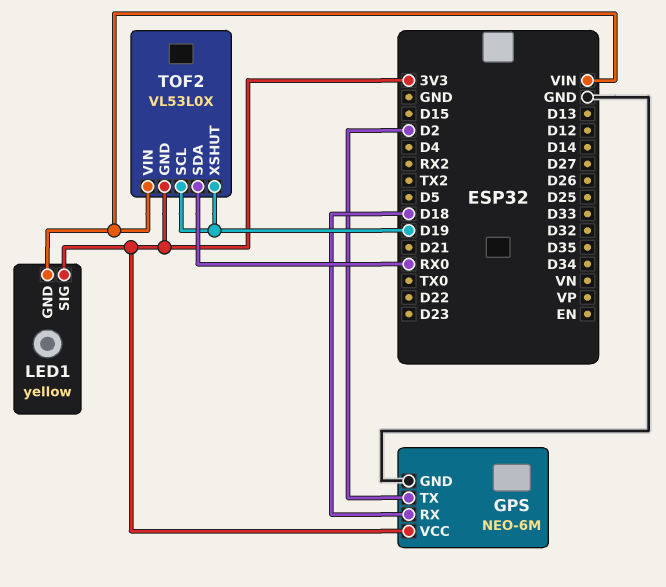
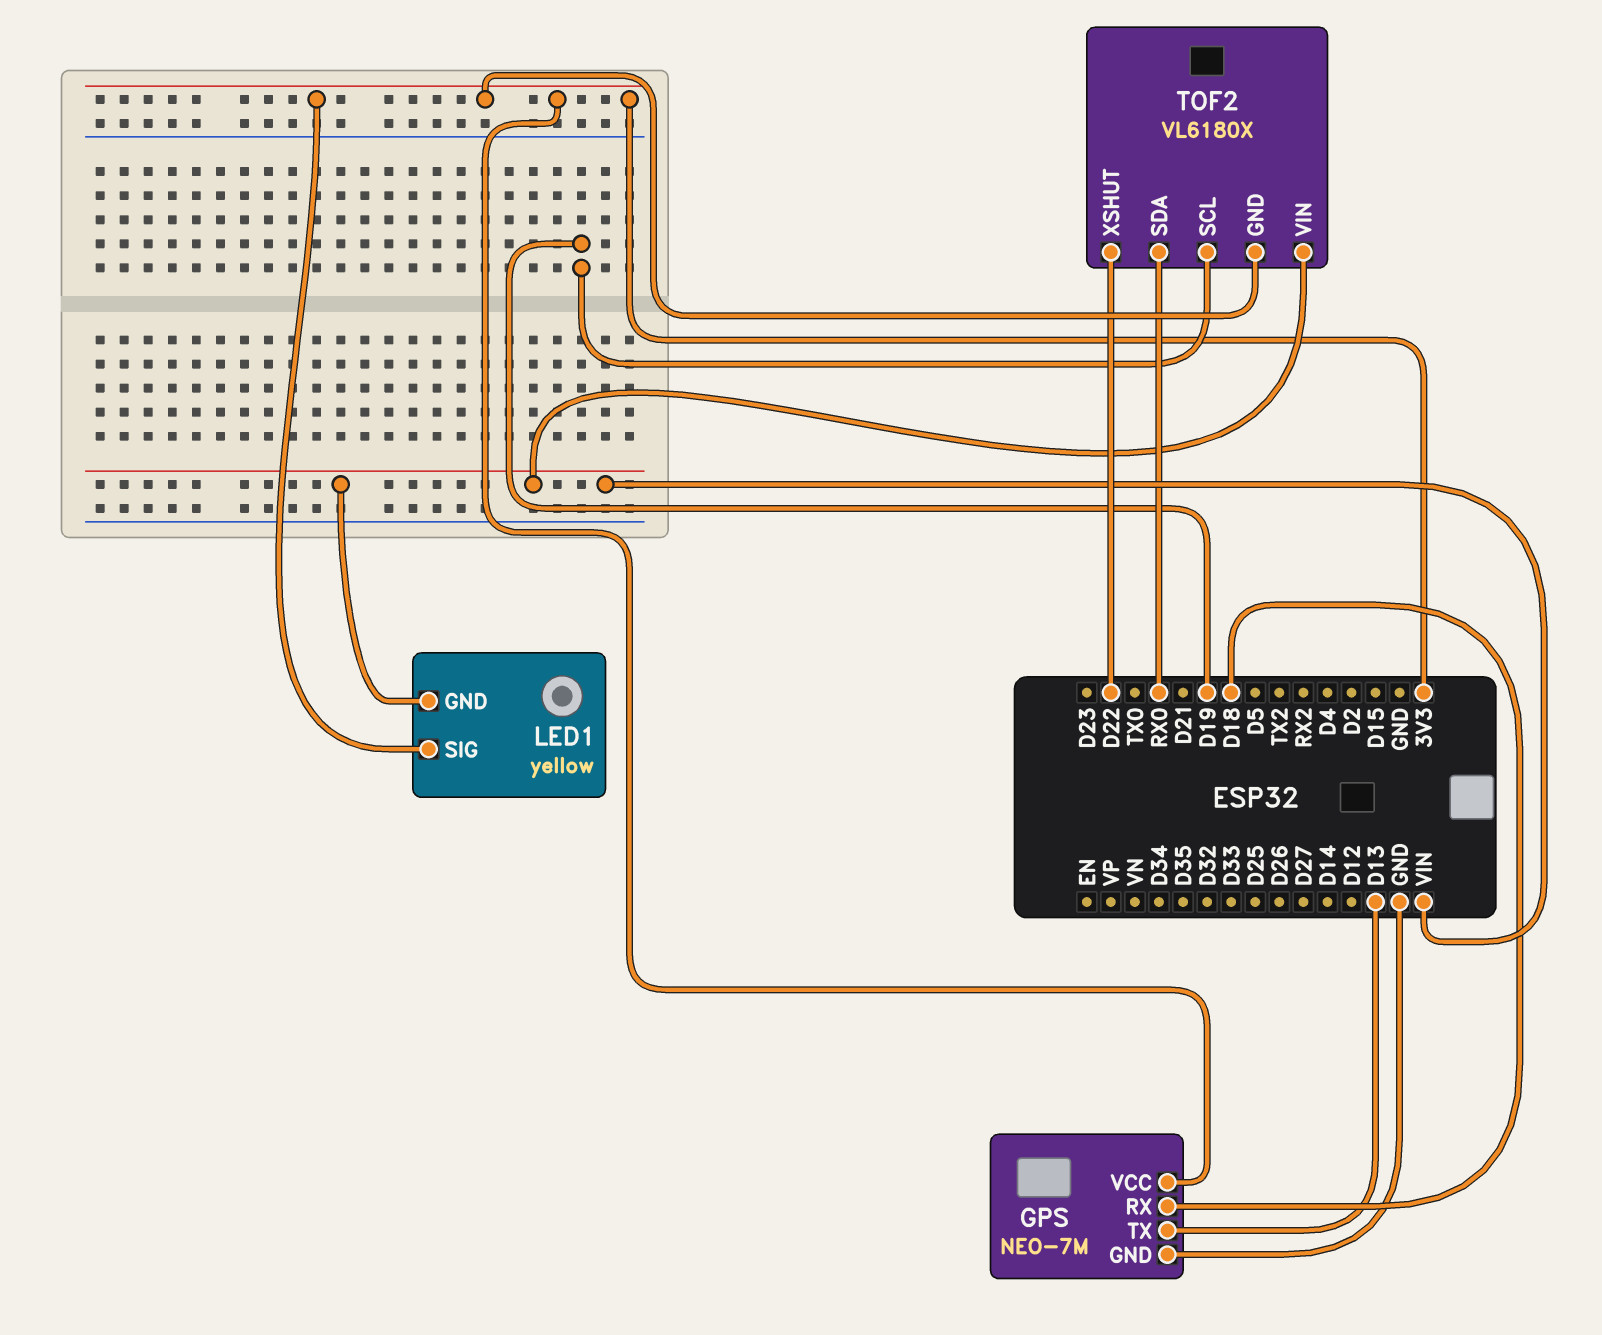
GPS: NEO-6M -> NEO-7M
GPS pin TX: D2 -> D13
TOF2: VL53L0X -> VL6180X
TOF2 pin XSHUT: D19 -> D22

